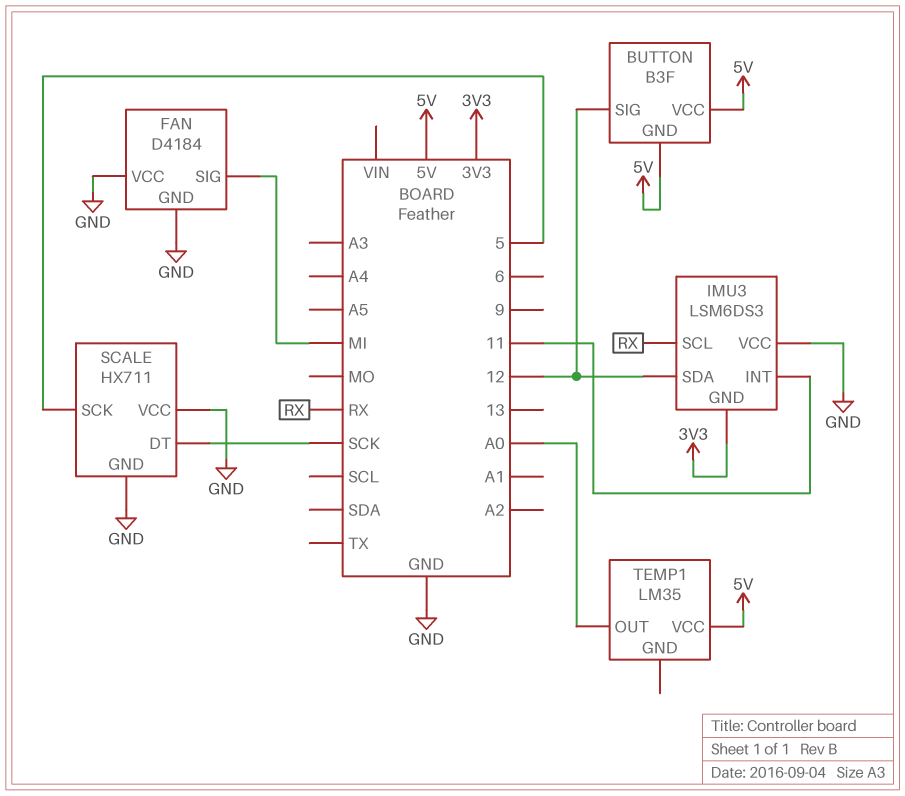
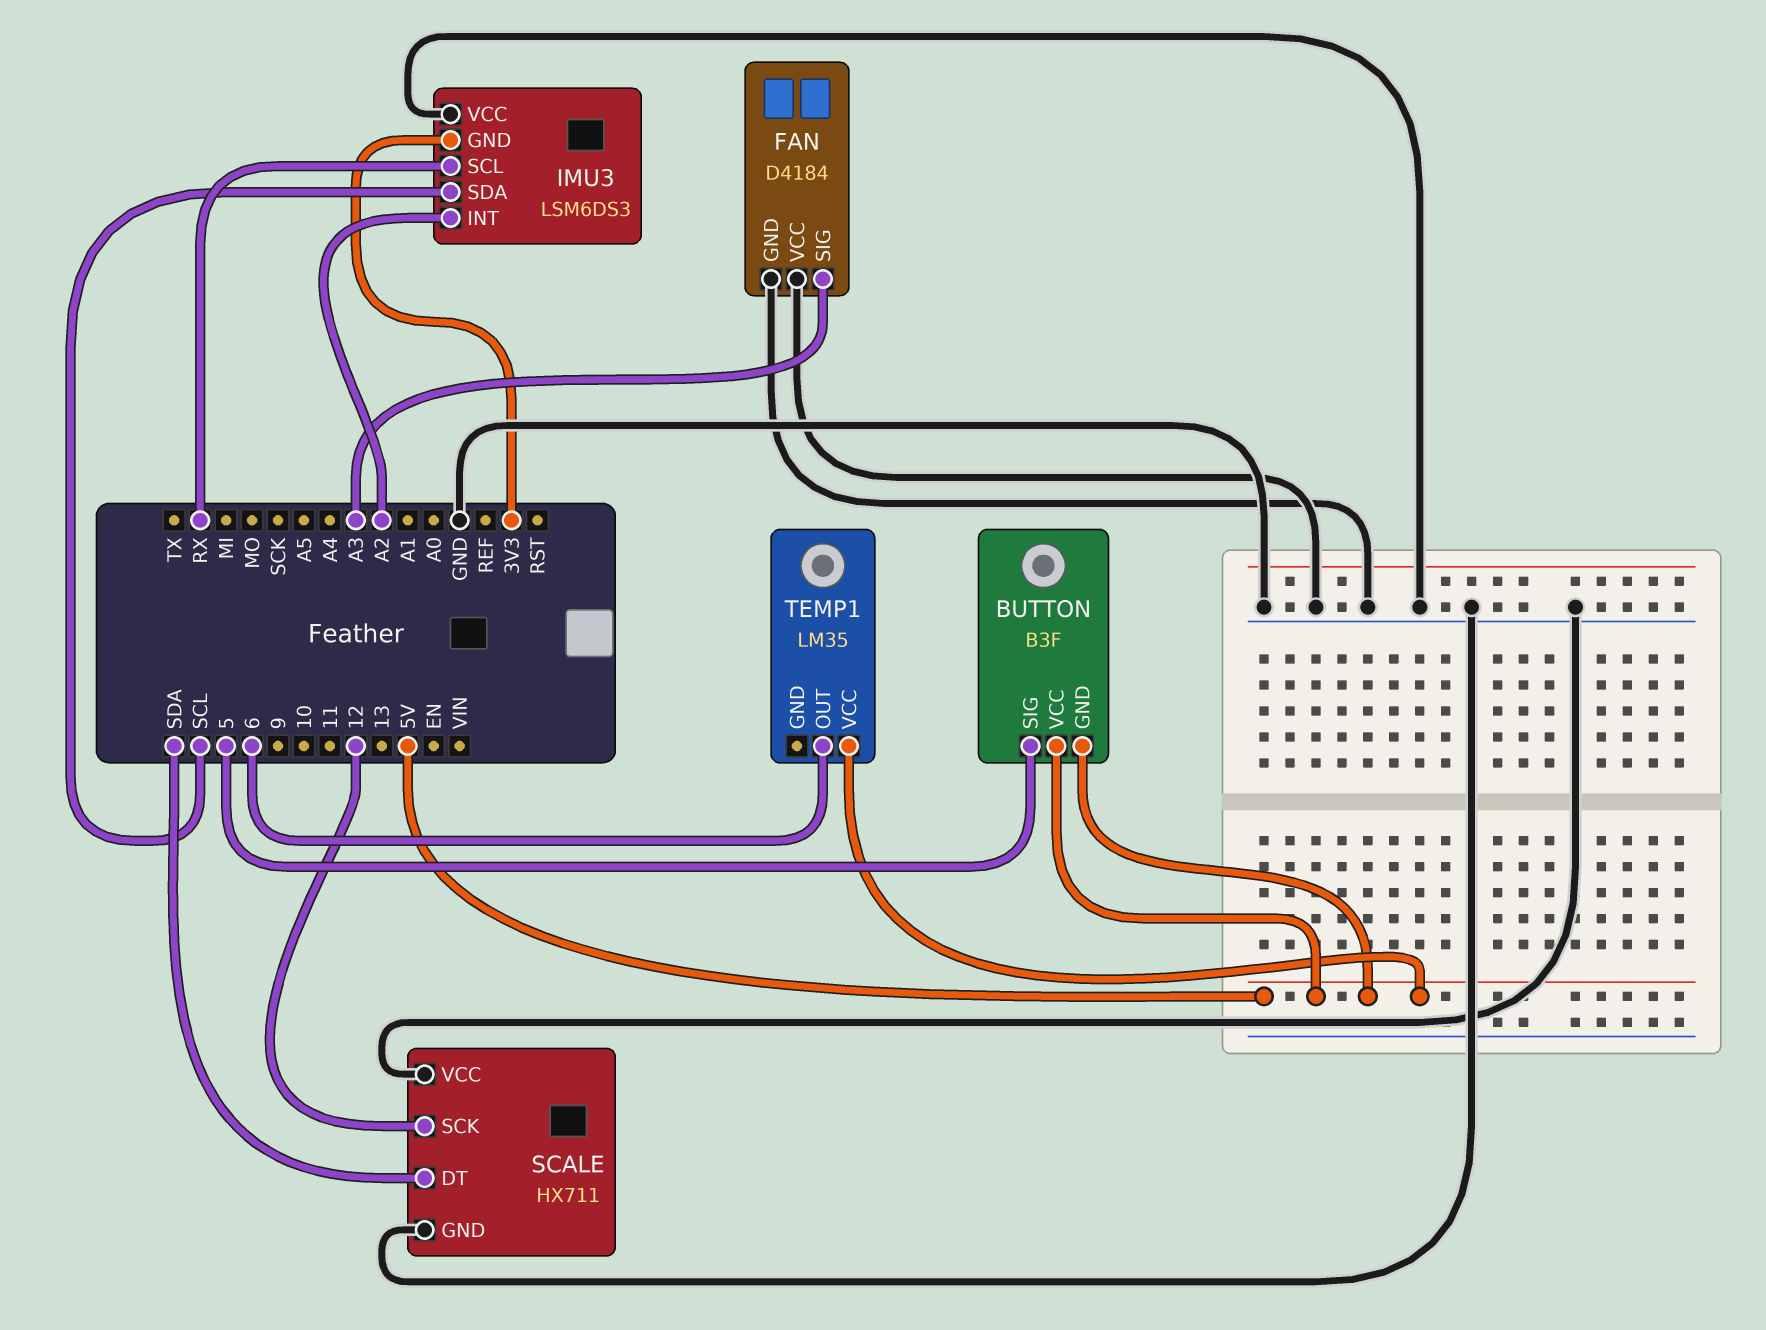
BUTTON pin SIG: 12 -> 5
FAN pin SIG: MI -> A3
IMU3 pin INT: 11 -> A2
IMU3 pin SDA: 12 -> SCL
SCALE pin DT: SCK -> SDA
SCALE pin SCK: 5 -> 12
TEMP1 pin OUT: A0 -> 6

